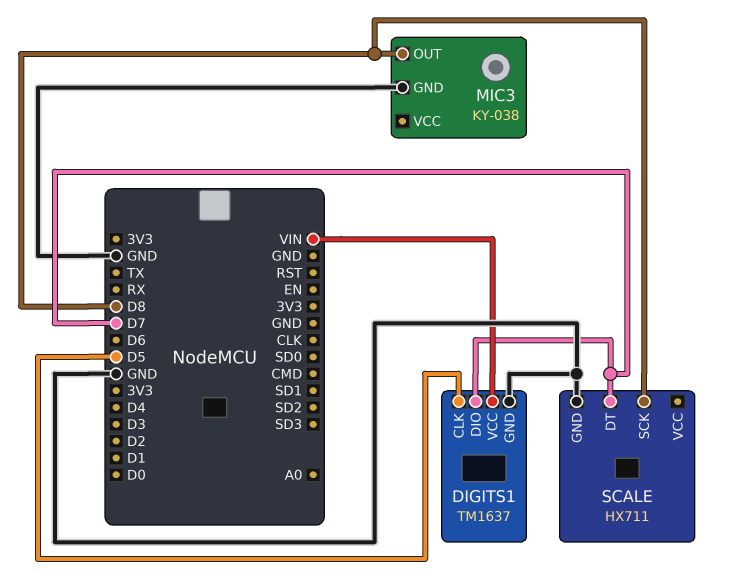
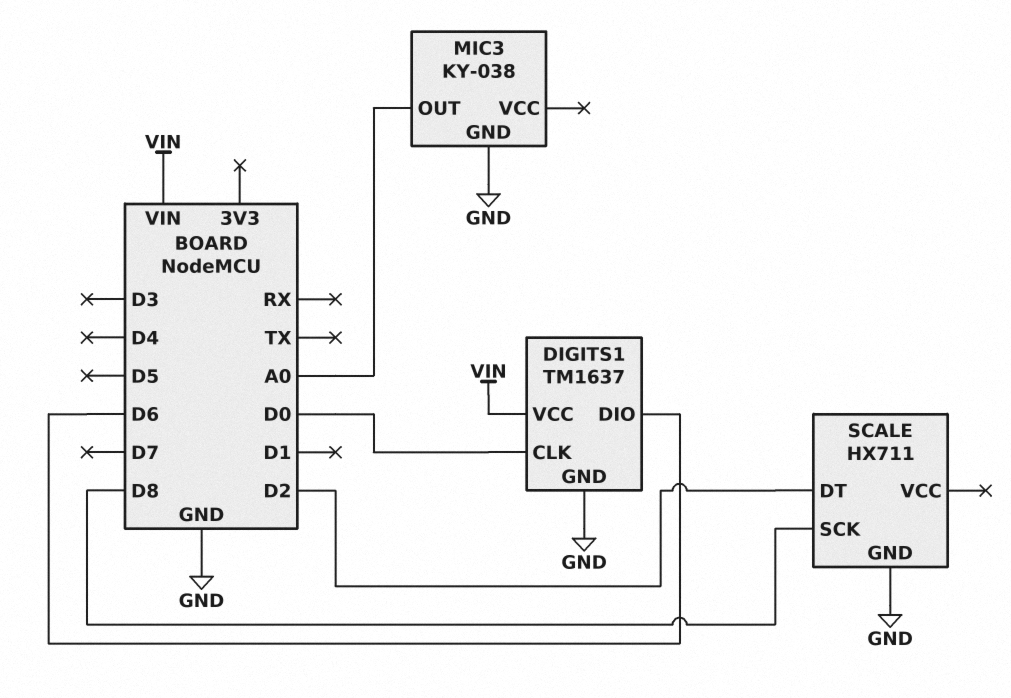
DIGITS1 pin CLK: D5 -> D0
DIGITS1 pin DIO: D7 -> D6
MIC3 pin OUT: D8 -> A0
SCALE pin DT: D7 -> D2

